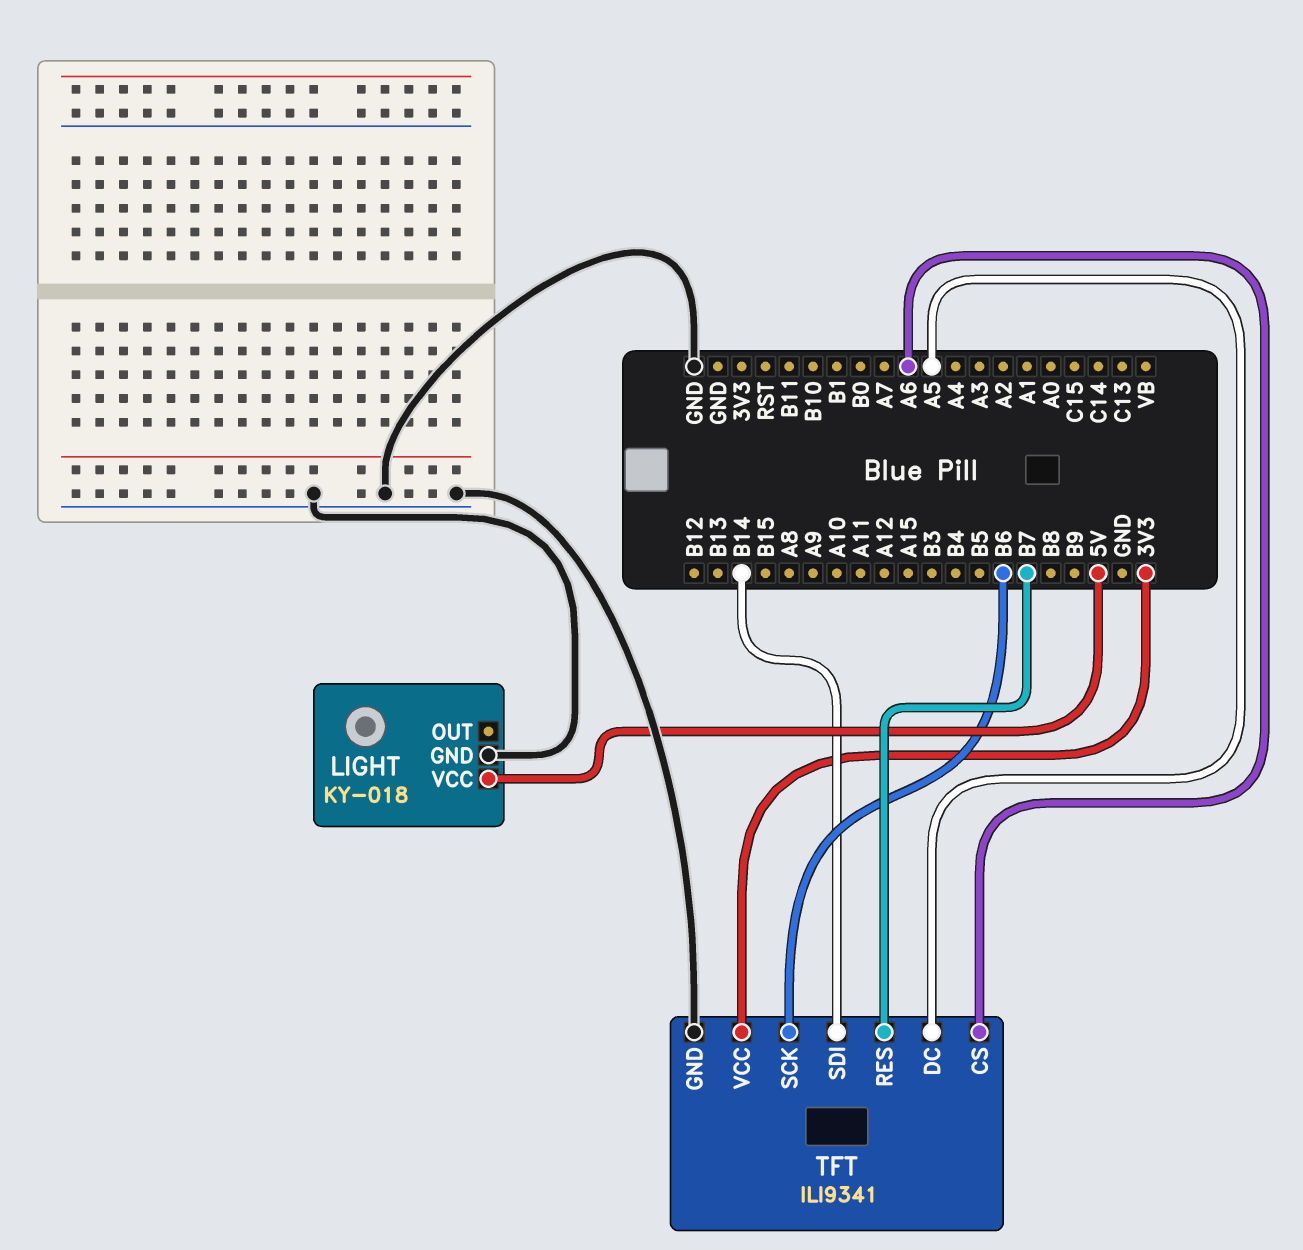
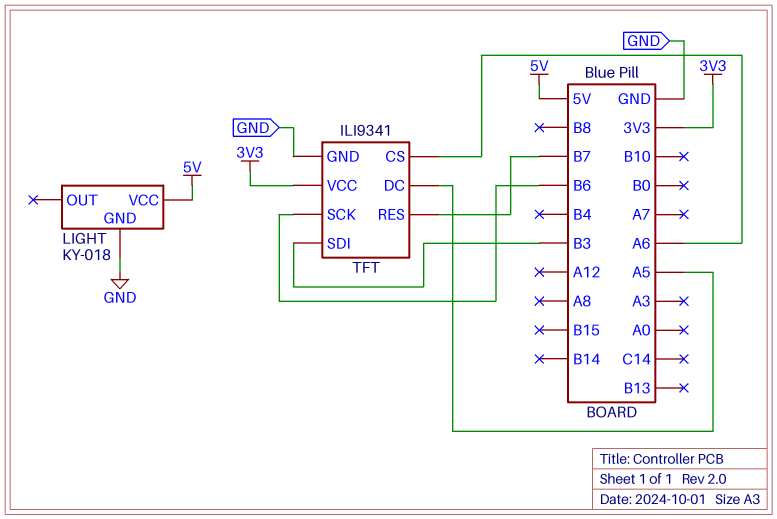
TFT pin SDI: B14 -> B3

